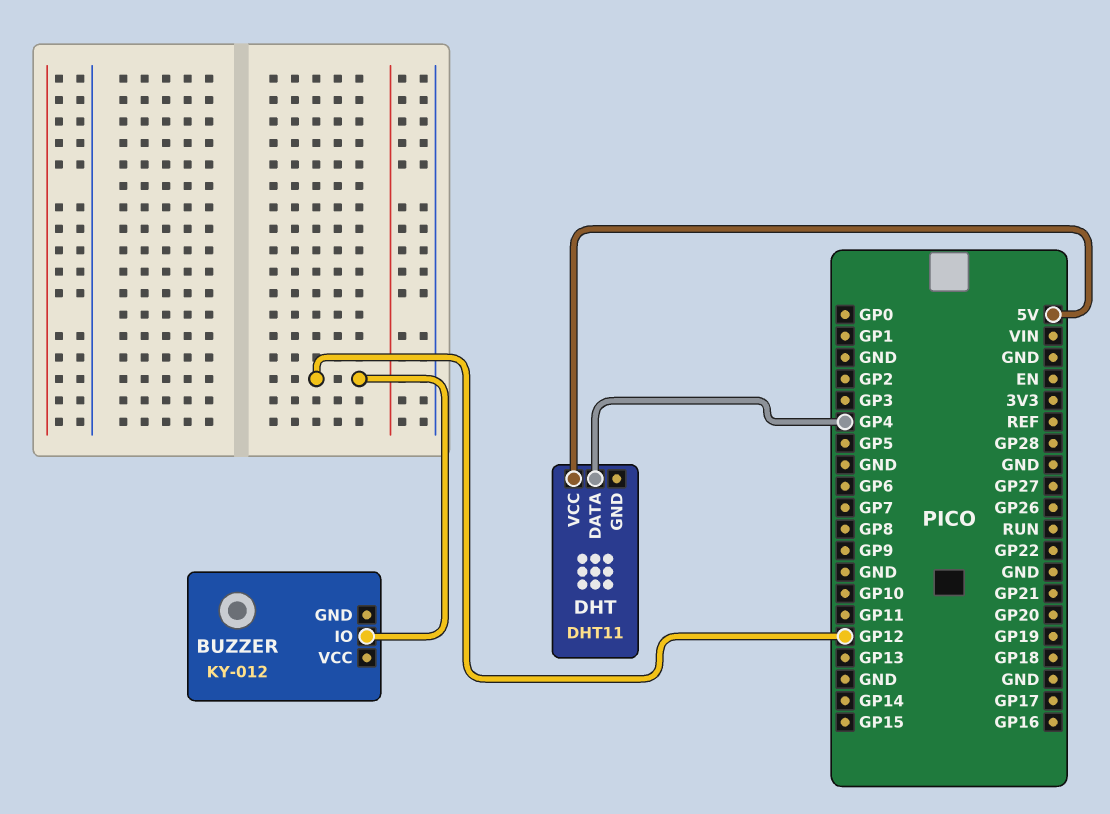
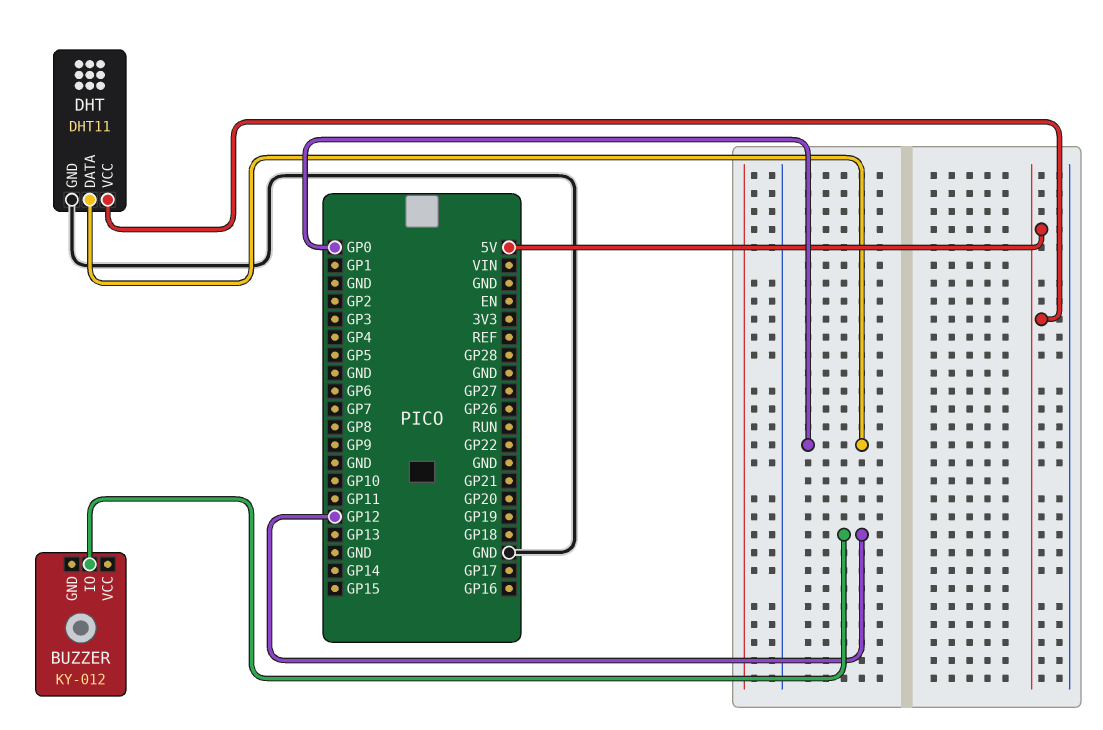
DHT pin DATA: GP4 -> GP0
DHT pin GND: none -> GND

